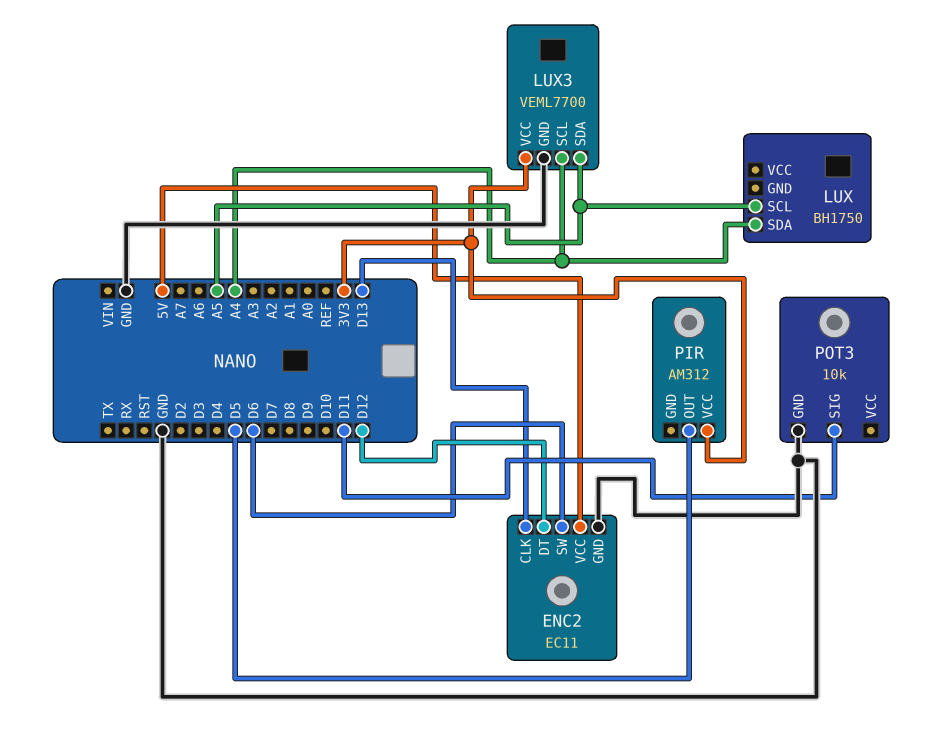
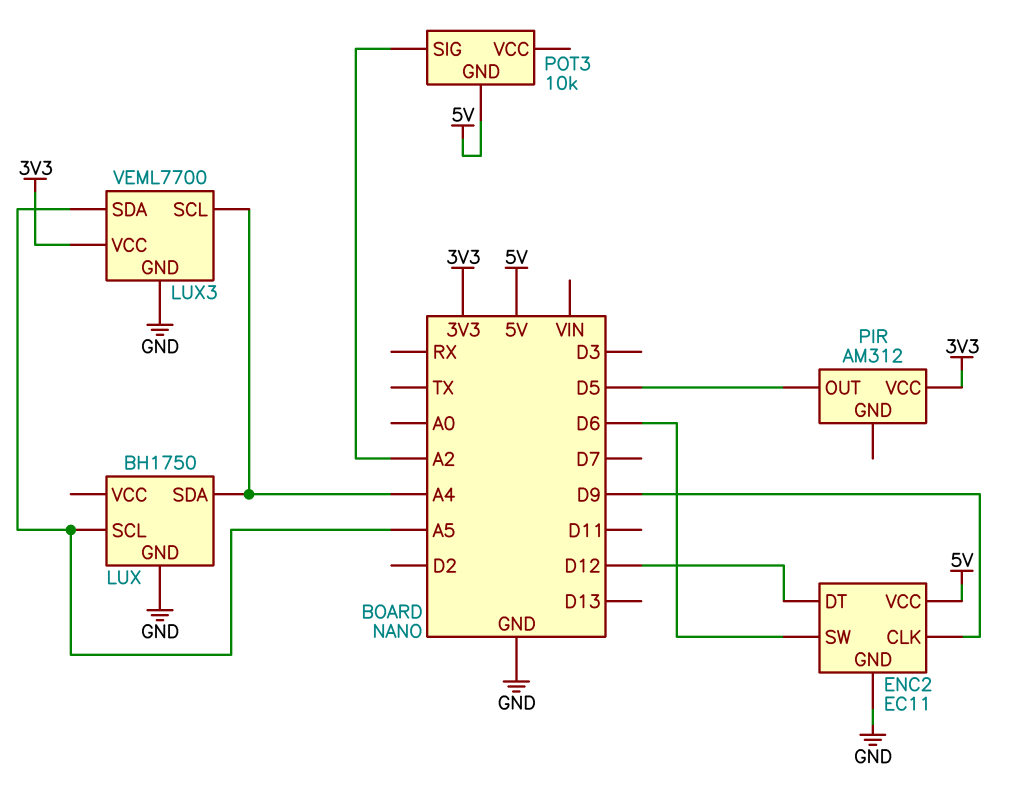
ENC2 pin CLK: D13 -> D9
LUX pin GND: none -> GND
POT3 pin GND: GND -> 5V
POT3 pin SIG: D11 -> A2

